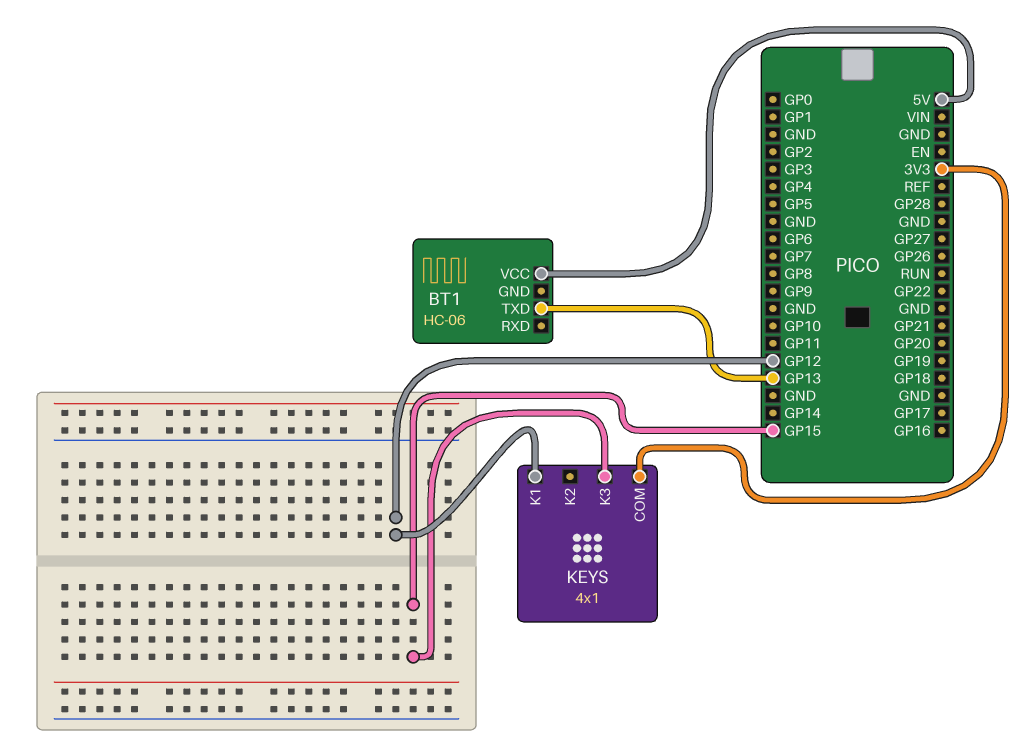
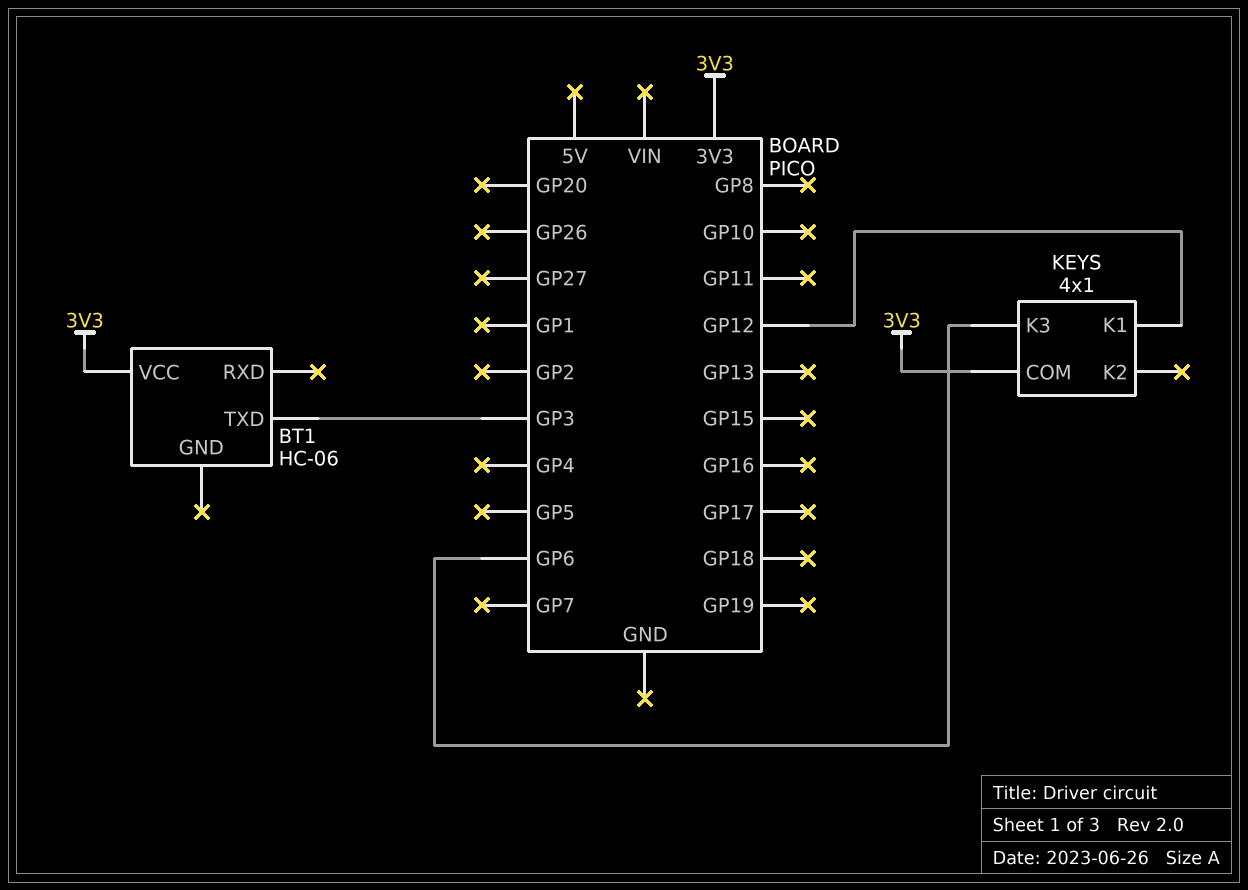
BT1 pin TXD: GP13 -> GP3
BT1 pin VCC: 5V -> 3V3
KEYS pin K3: GP15 -> GP6

